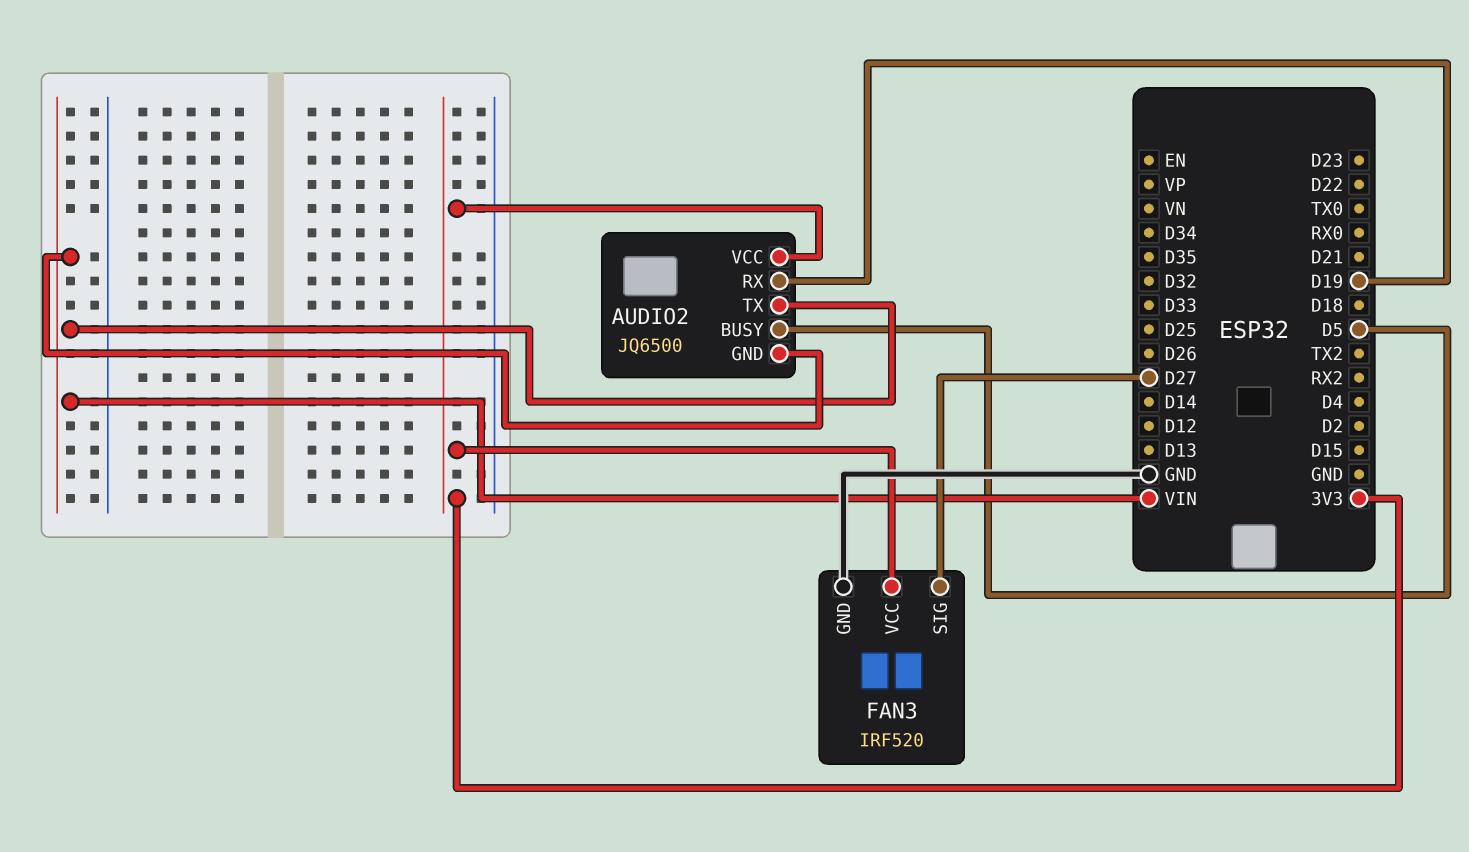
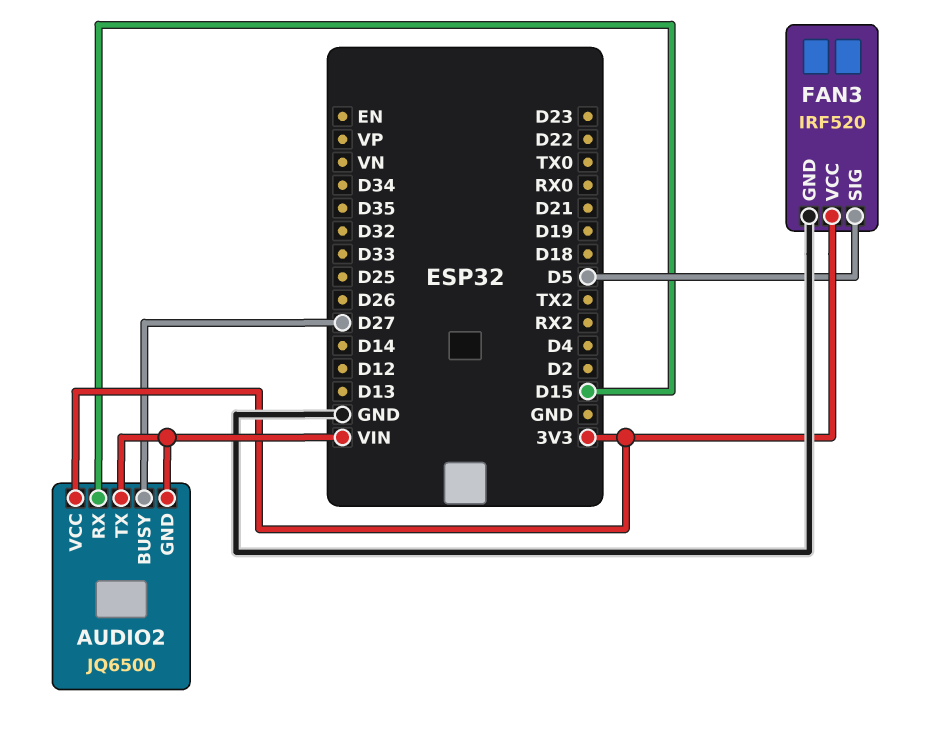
AUDIO2 pin BUSY: D5 -> D27
AUDIO2 pin RX: D19 -> D15
FAN3 pin SIG: D27 -> D5

